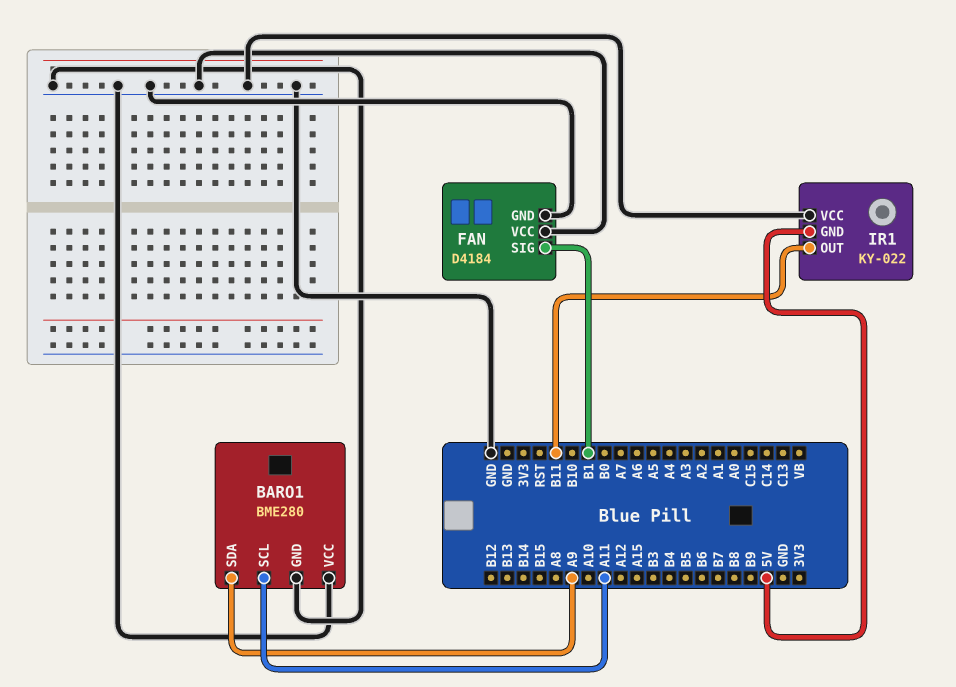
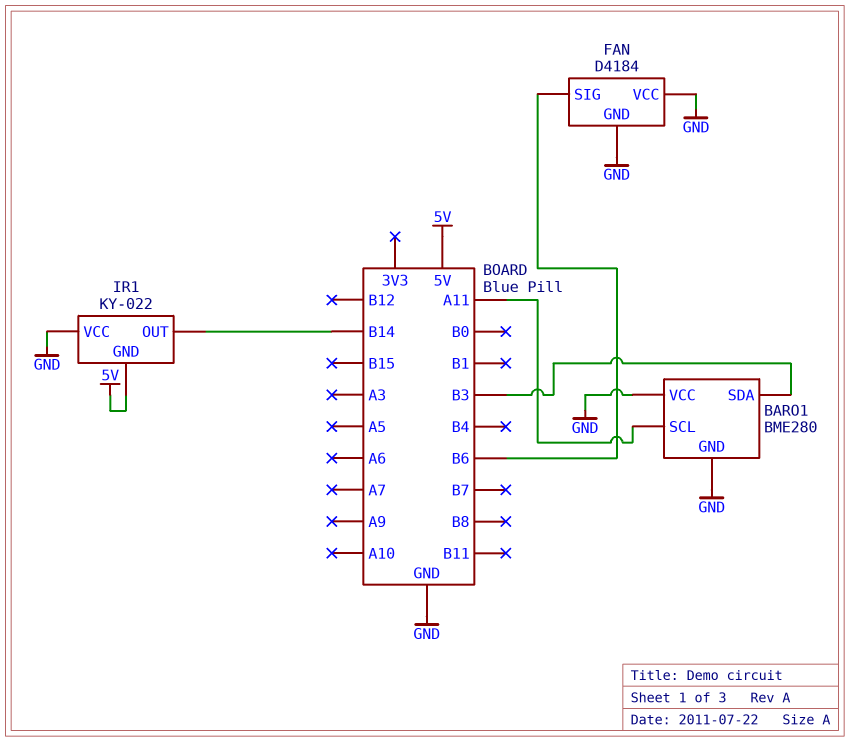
BARO1 pin SDA: A9 -> B3
FAN pin SIG: B1 -> B6
IR1 pin OUT: B11 -> B14

